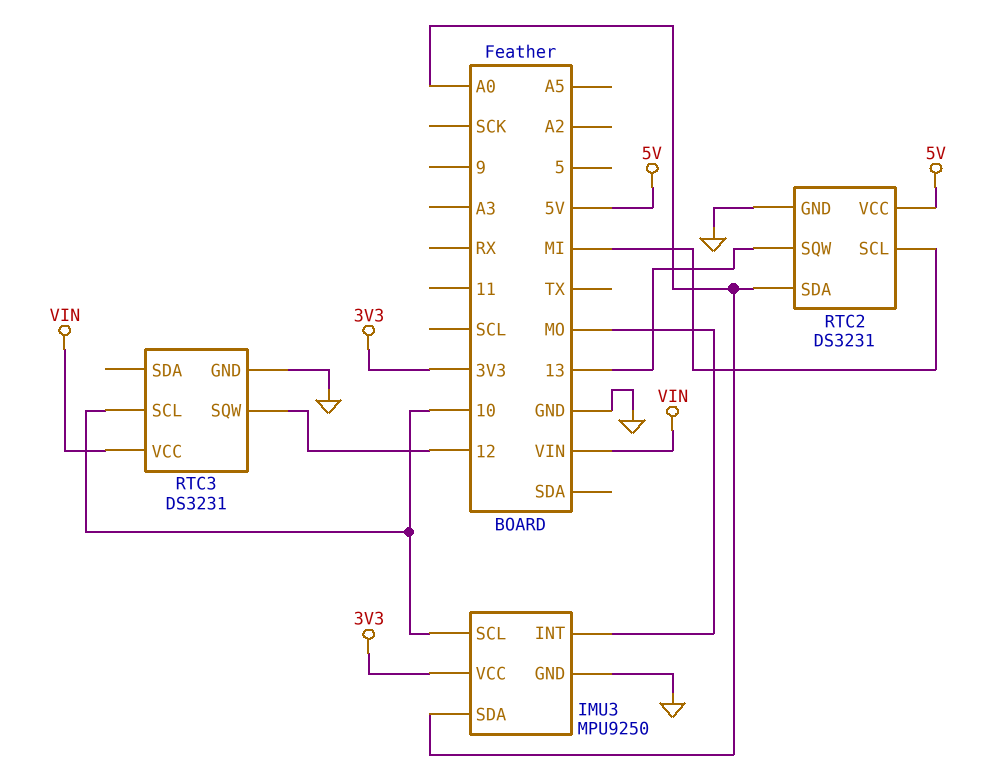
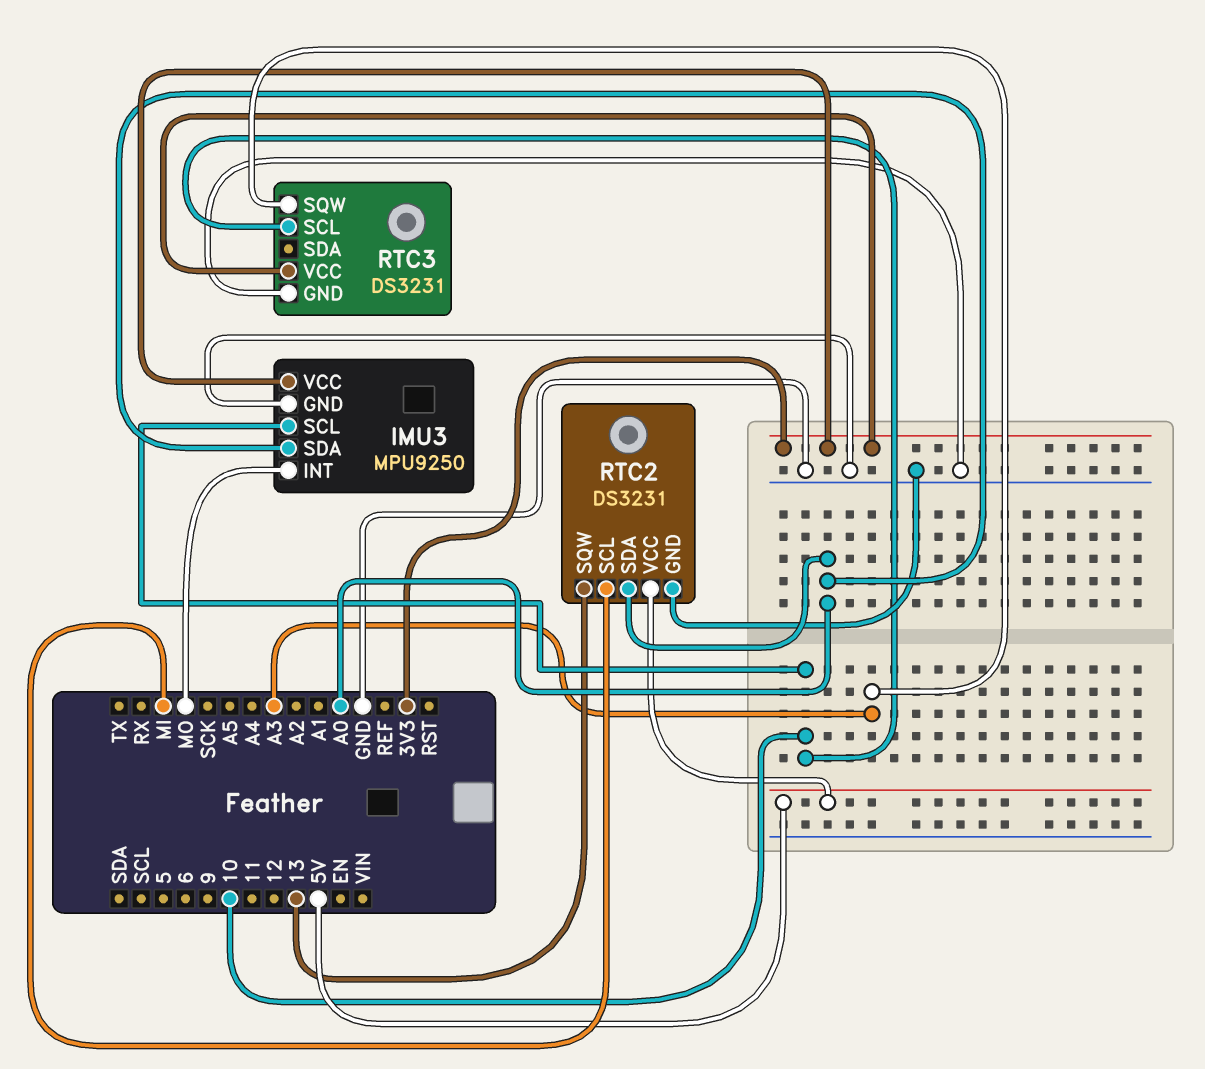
RTC3 pin SQW: 12 -> A3
RTC3 pin VCC: VIN -> 3V3

